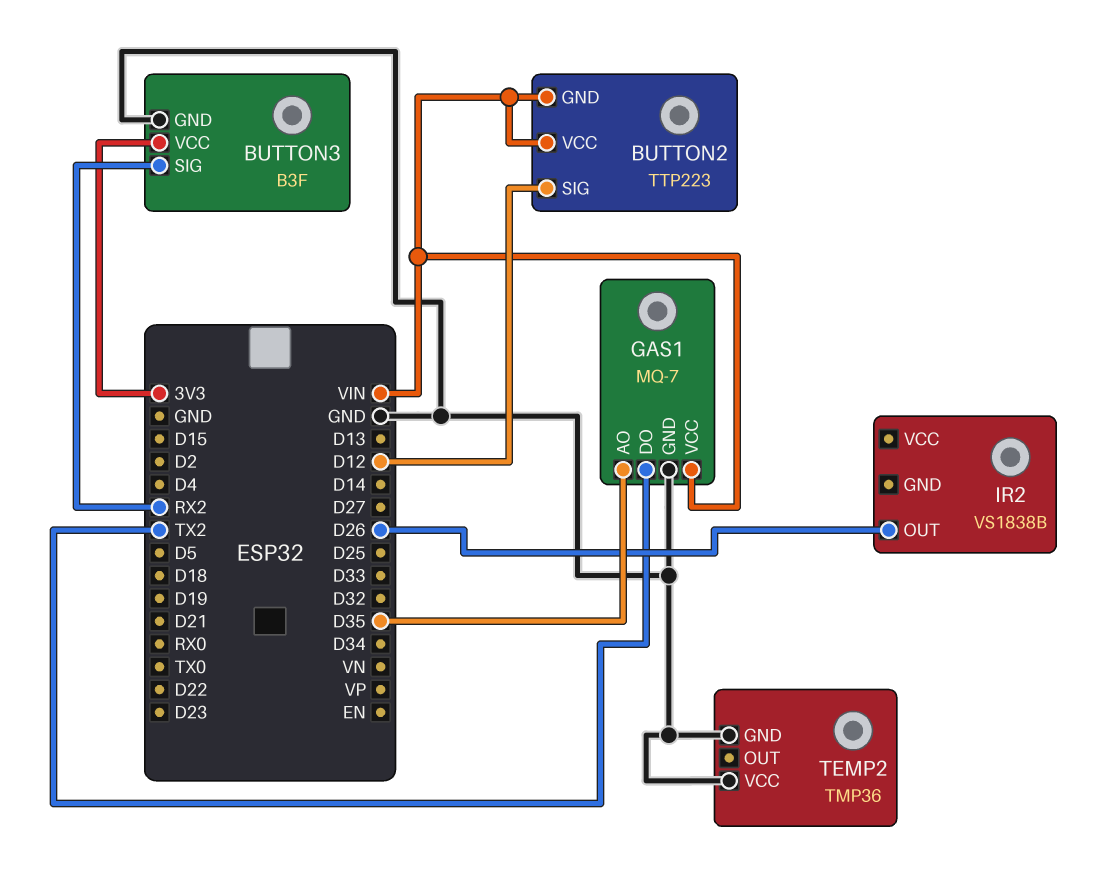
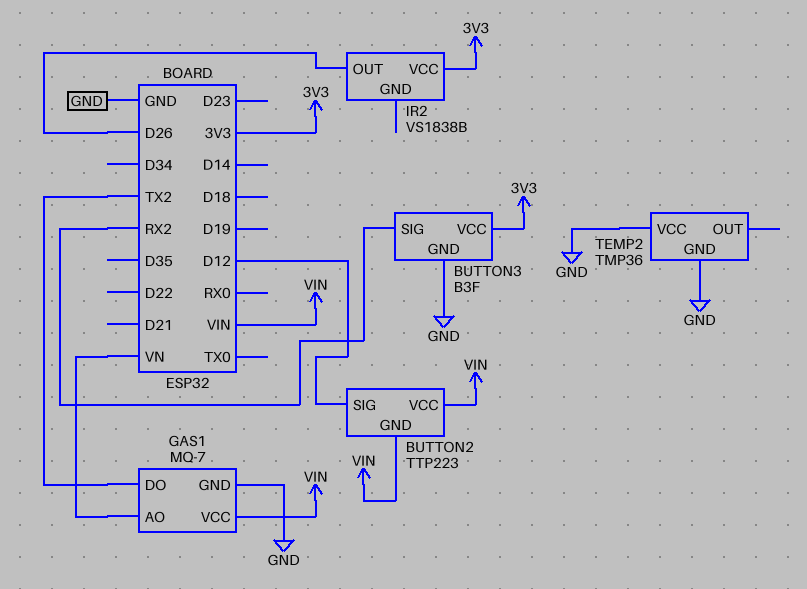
GAS1 pin AO: D35 -> VN
IR2 pin VCC: none -> 3V3

